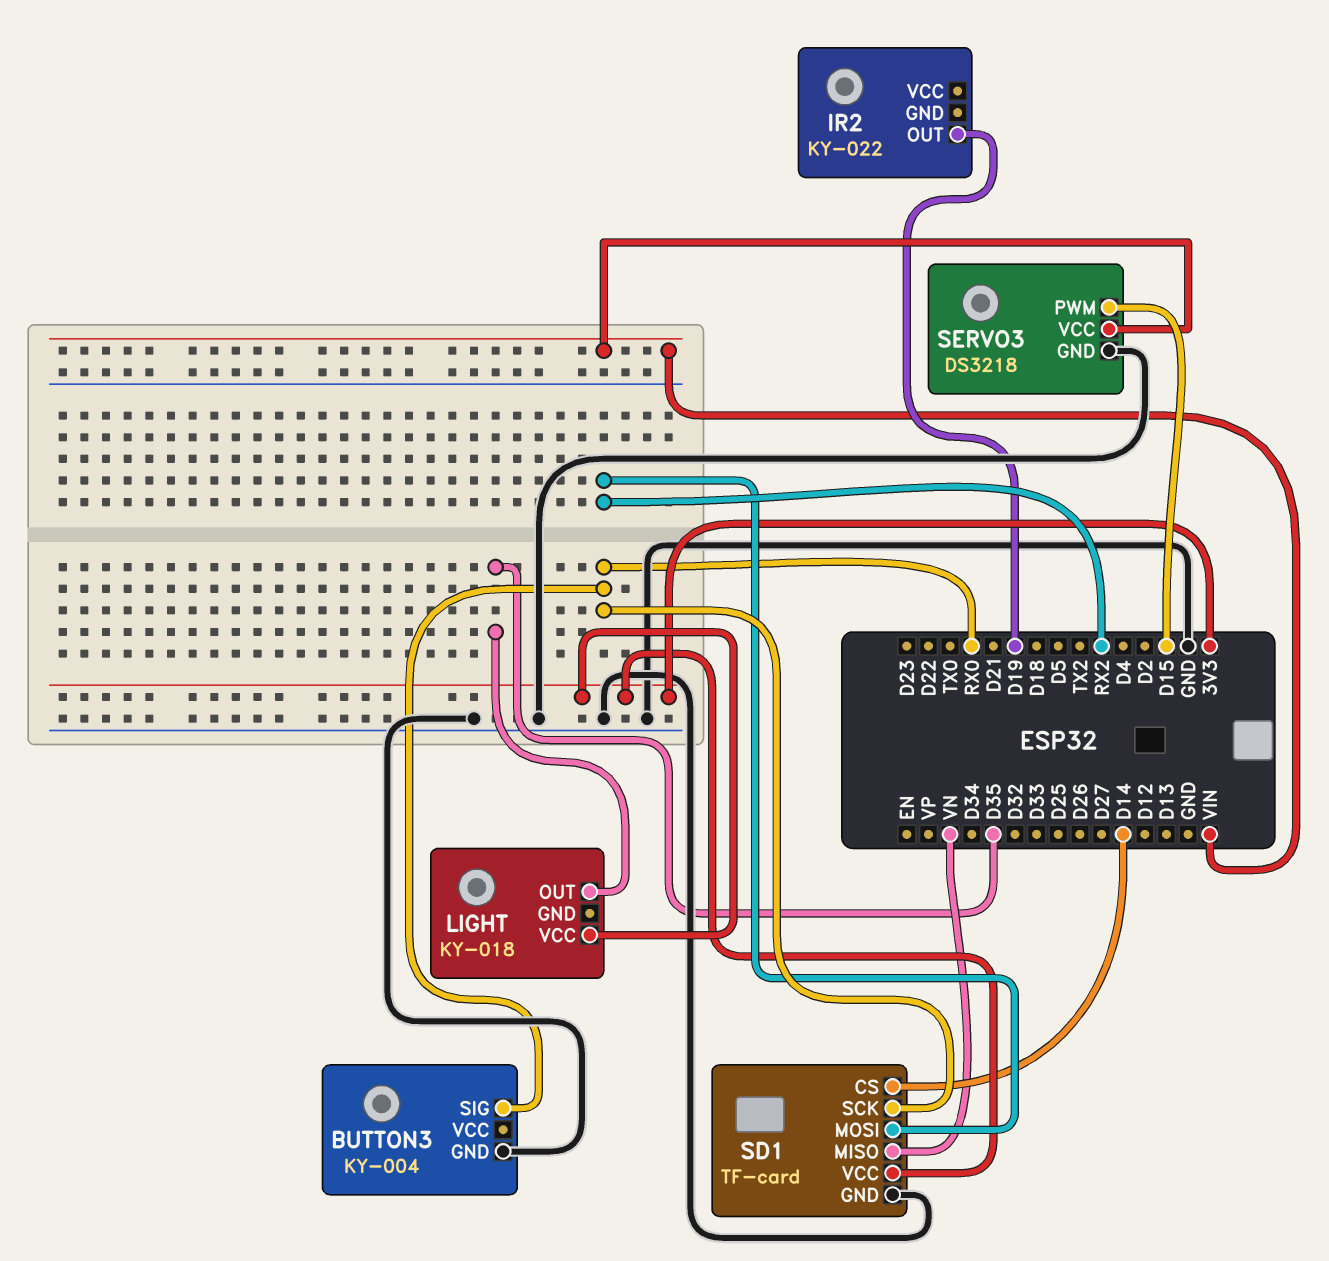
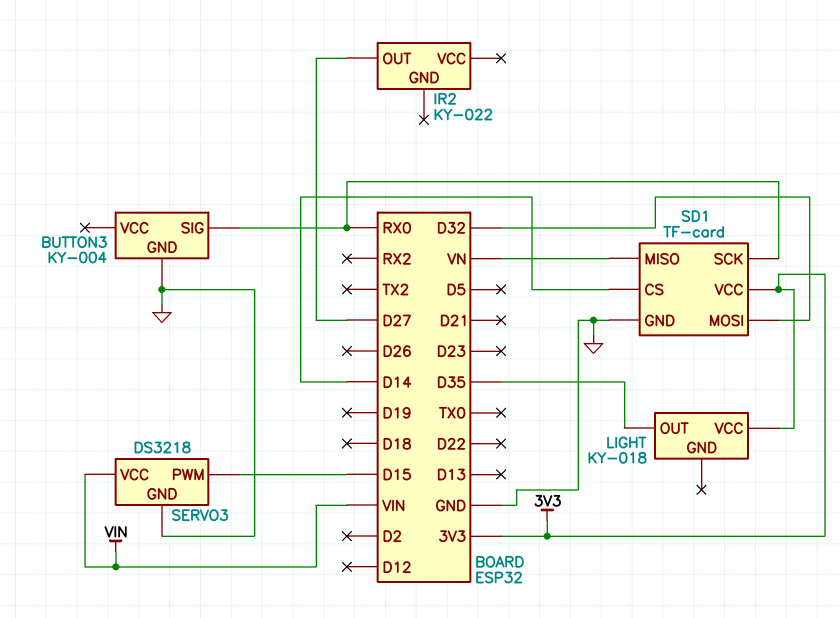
IR2 pin OUT: D19 -> D27
SD1 pin MOSI: RX2 -> D32

